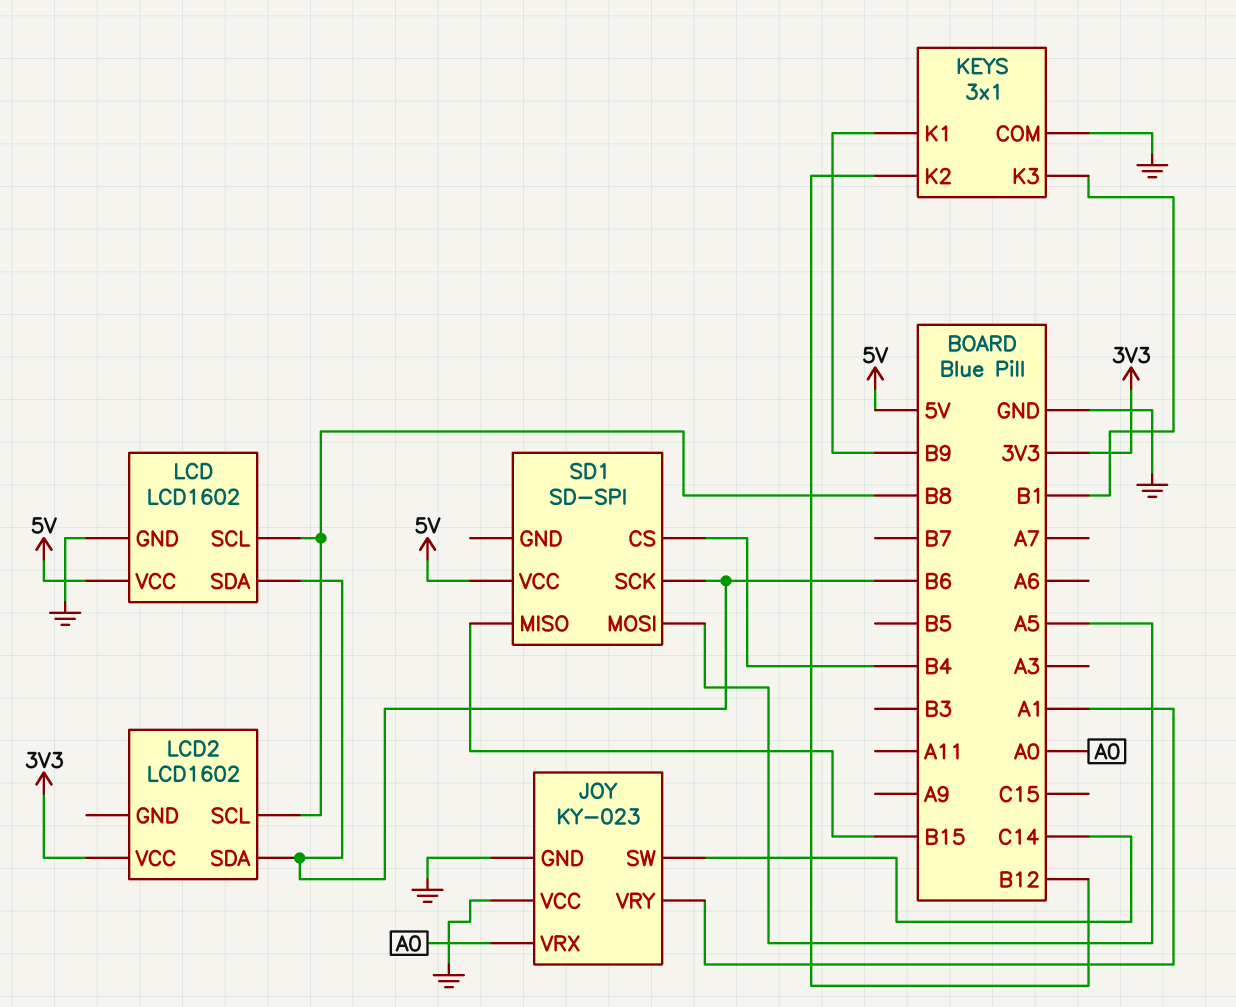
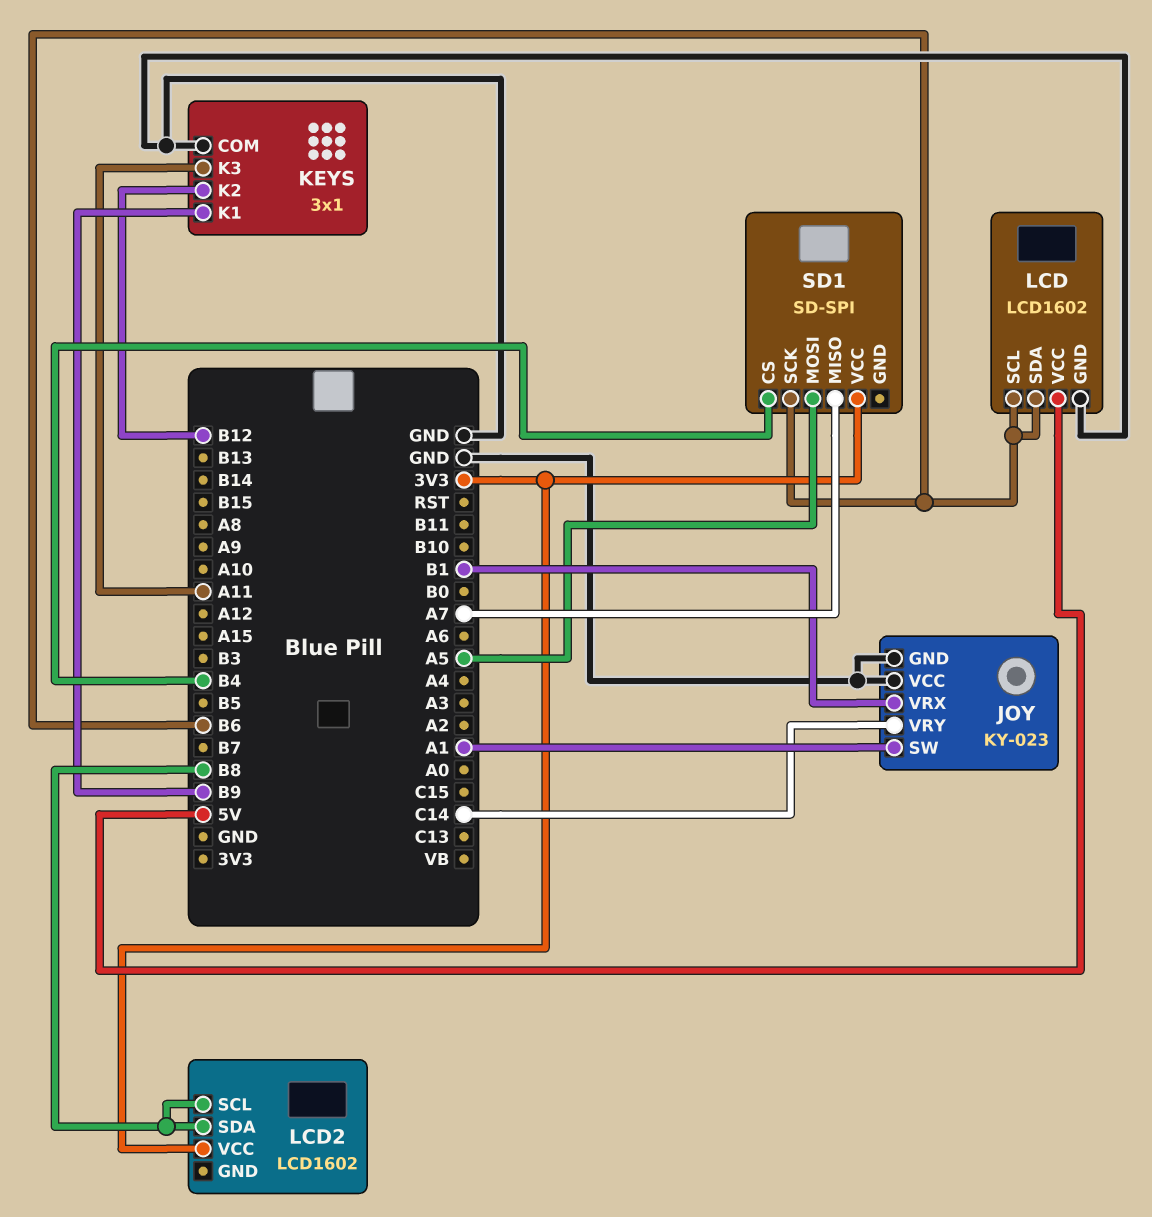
JOY pin SW: C14 -> A1
JOY pin VRX: A0 -> B1
JOY pin VRY: A1 -> C14
KEYS pin K3: B1 -> A11
LCD pin SCL: B8 -> B6
LCD2 pin SDA: B6 -> B8
SD1 pin MISO: B15 -> A7
SD1 pin VCC: 5V -> 3V3

